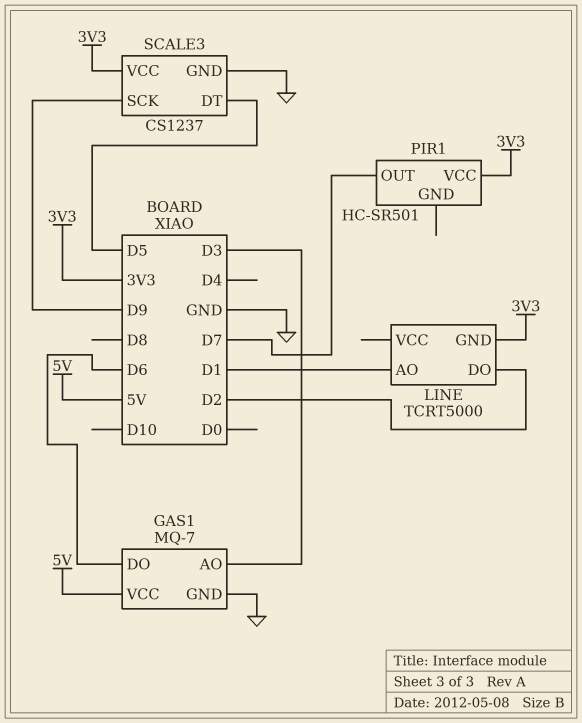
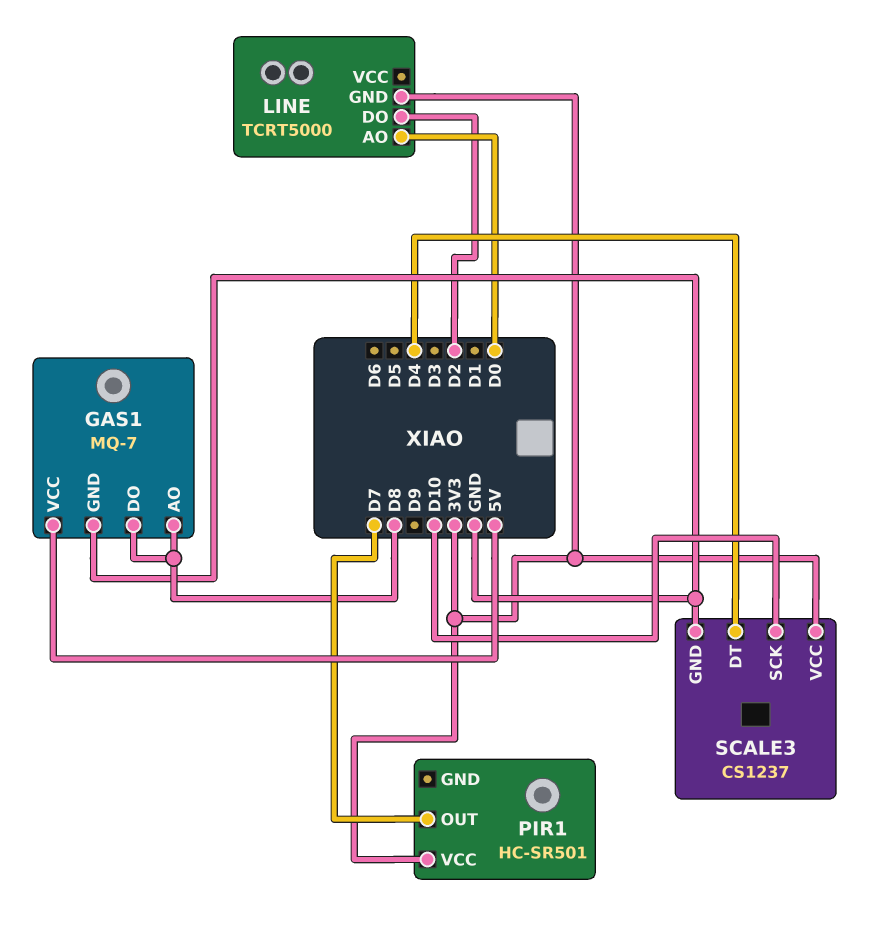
GAS1 pin AO: D3 -> D8
GAS1 pin DO: D6 -> D8
LINE pin AO: D1 -> D0
SCALE3 pin DT: D5 -> D4
SCALE3 pin SCK: D9 -> D10

